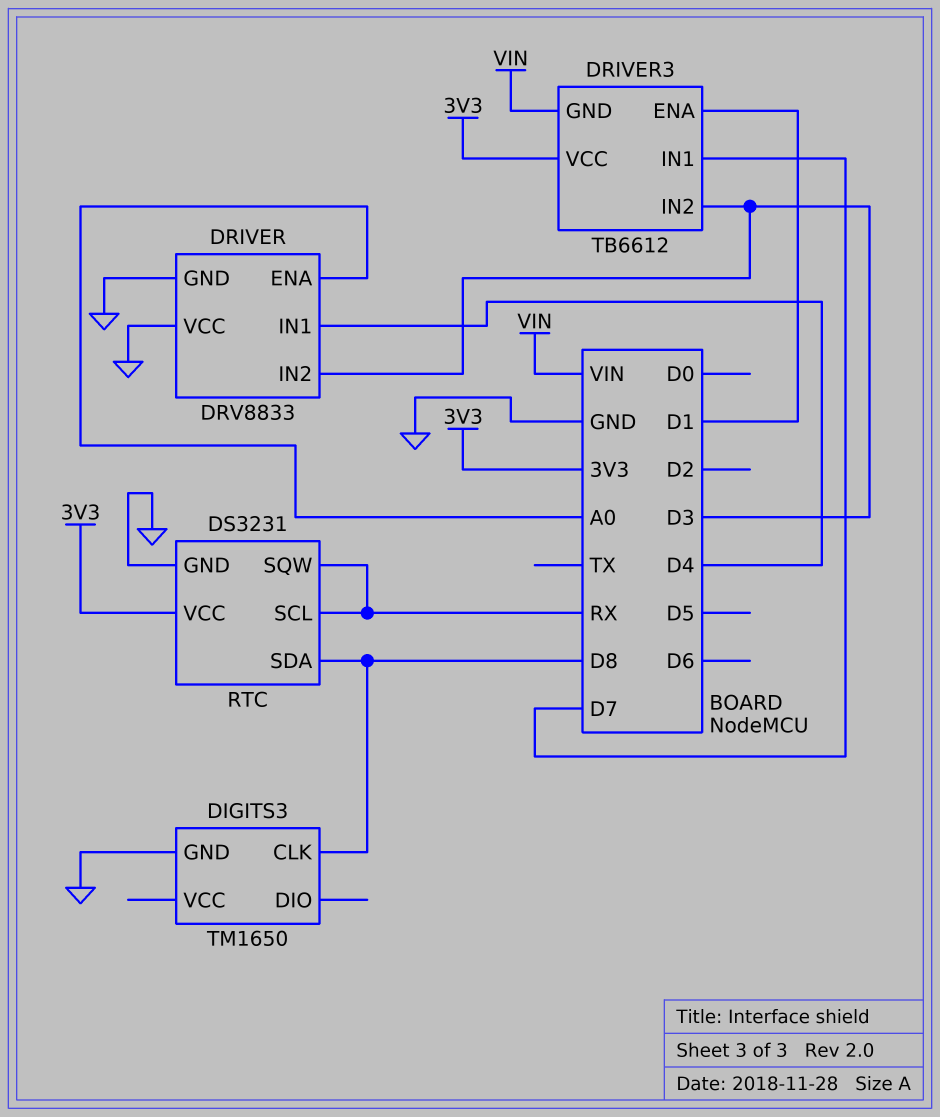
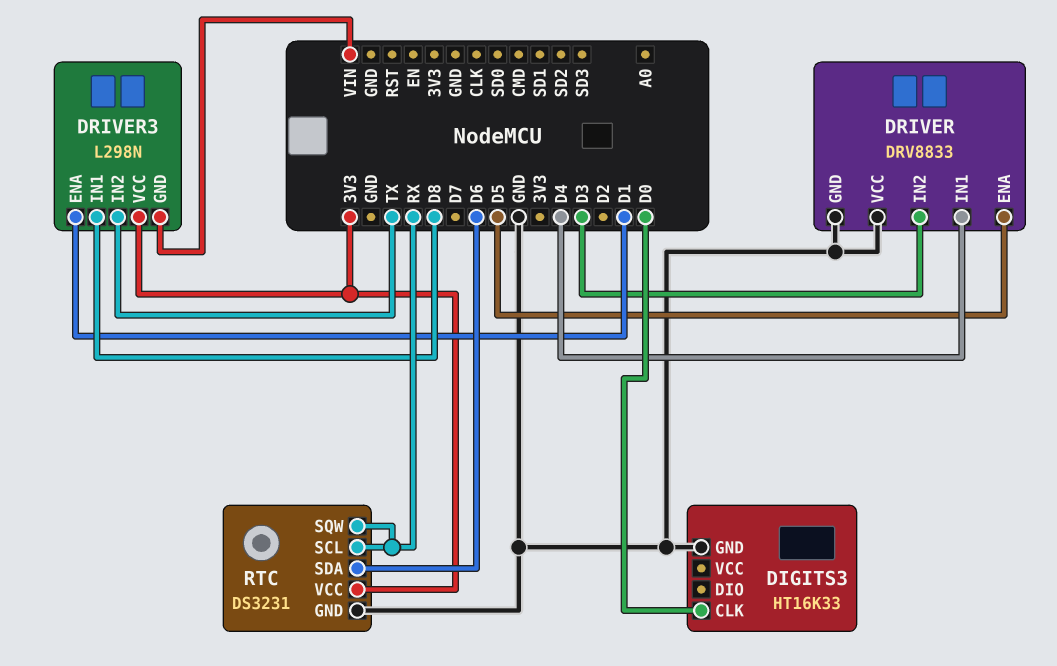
DIGITS3: TM1650 -> HT16K33
DIGITS3 pin CLK: D8 -> D0
DRIVER pin ENA: A0 -> D5
DRIVER3: TB6612 -> L298N
DRIVER3 pin IN1: D7 -> D8
DRIVER3 pin IN2: D3 -> TX
RTC pin SDA: D8 -> D6

